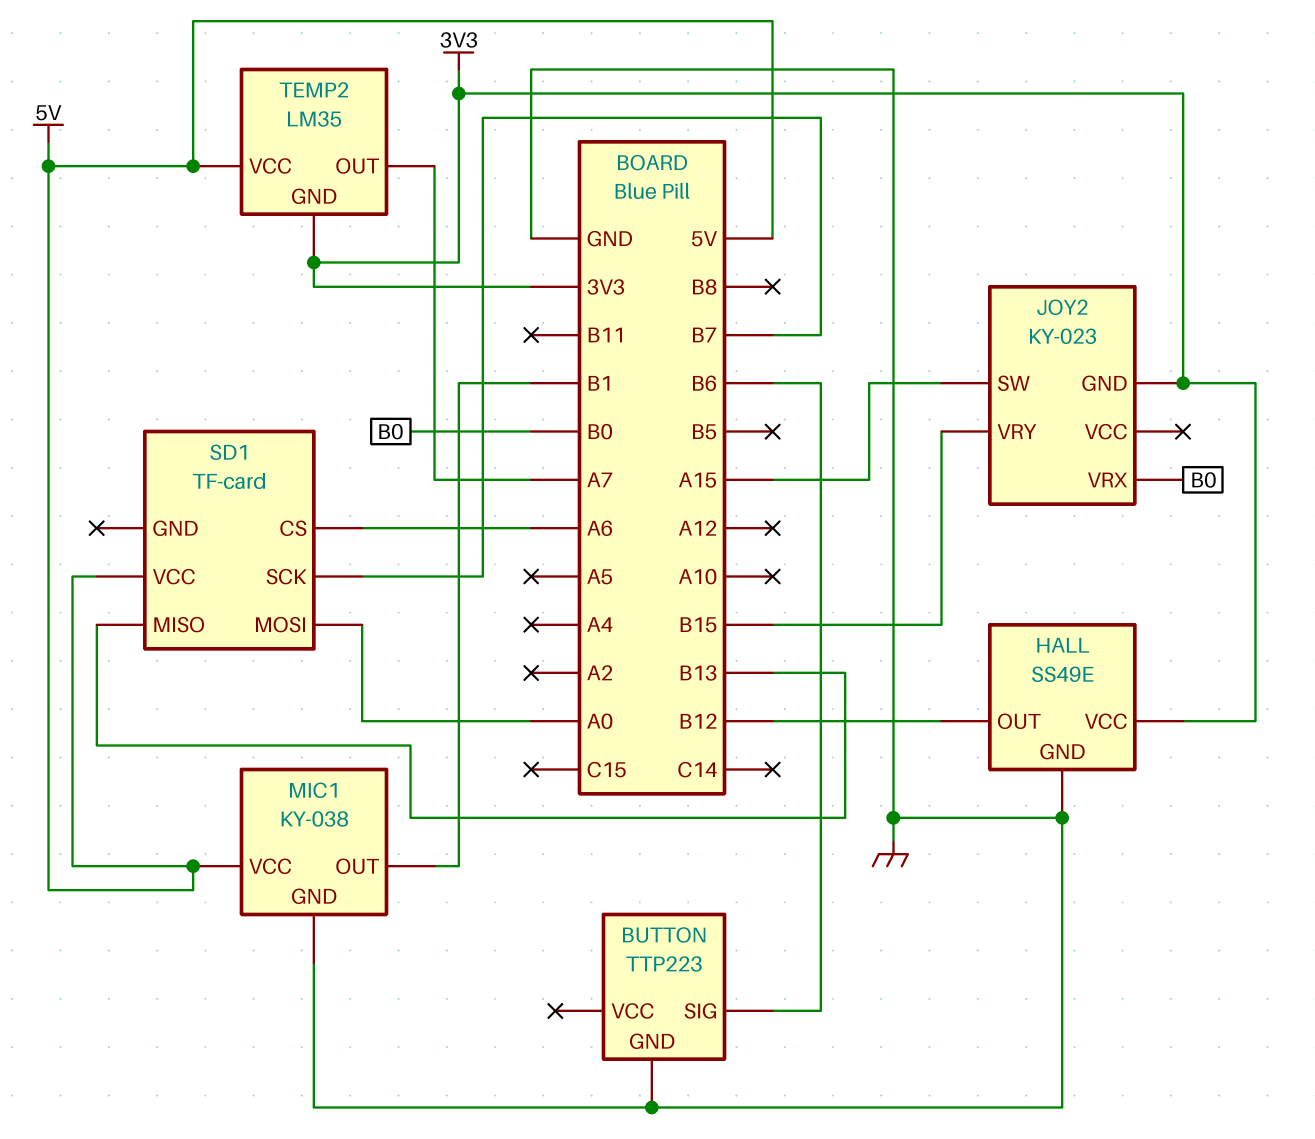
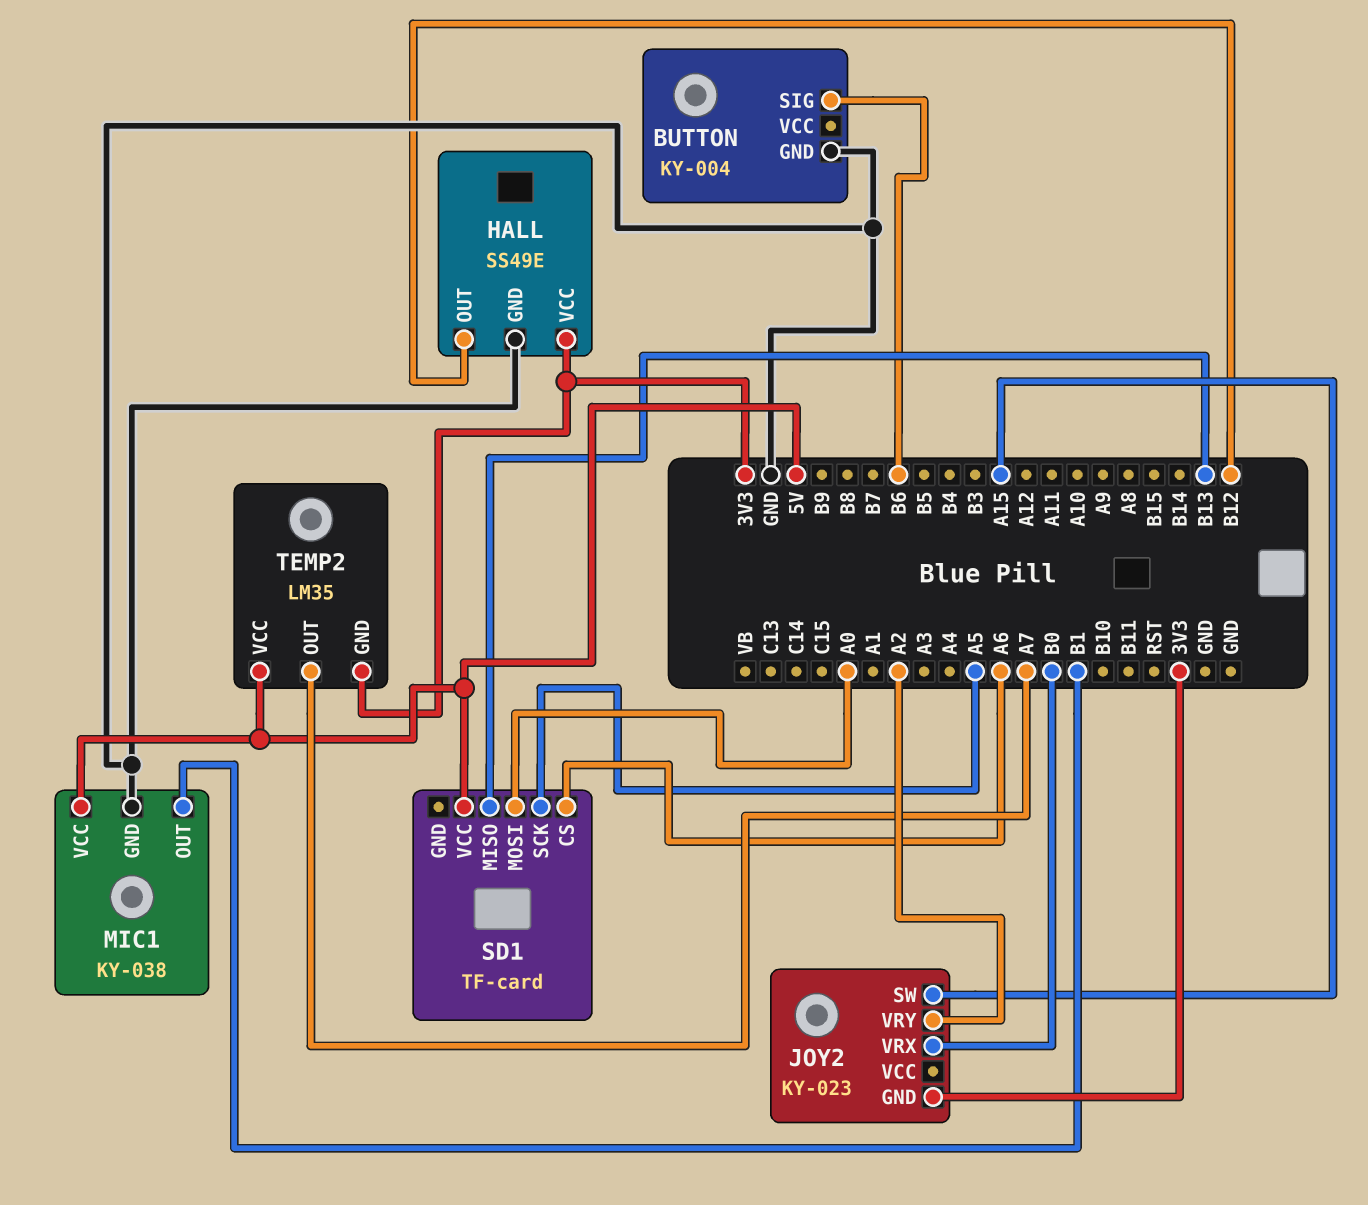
BUTTON: TTP223 -> KY-004
JOY2 pin VRY: B15 -> A2
SD1 pin SCK: B7 -> A5

